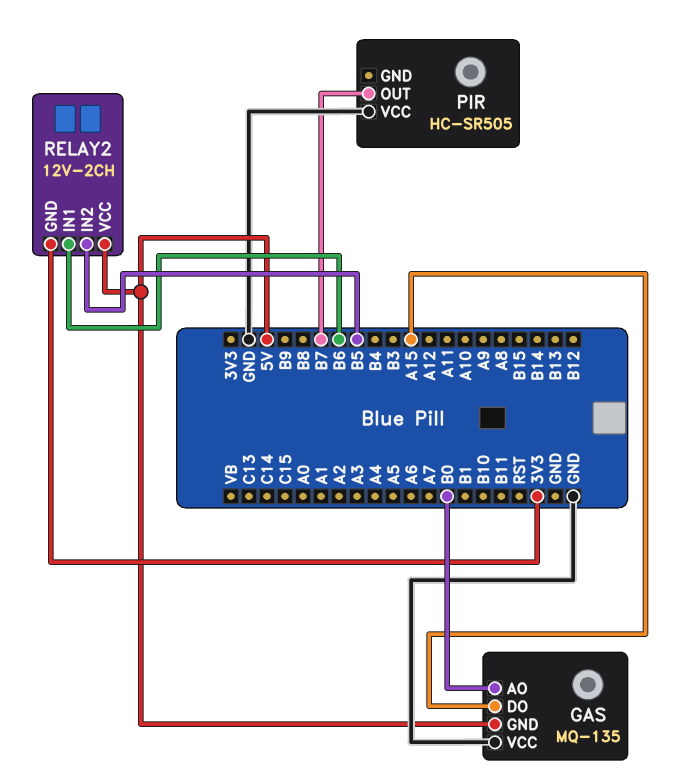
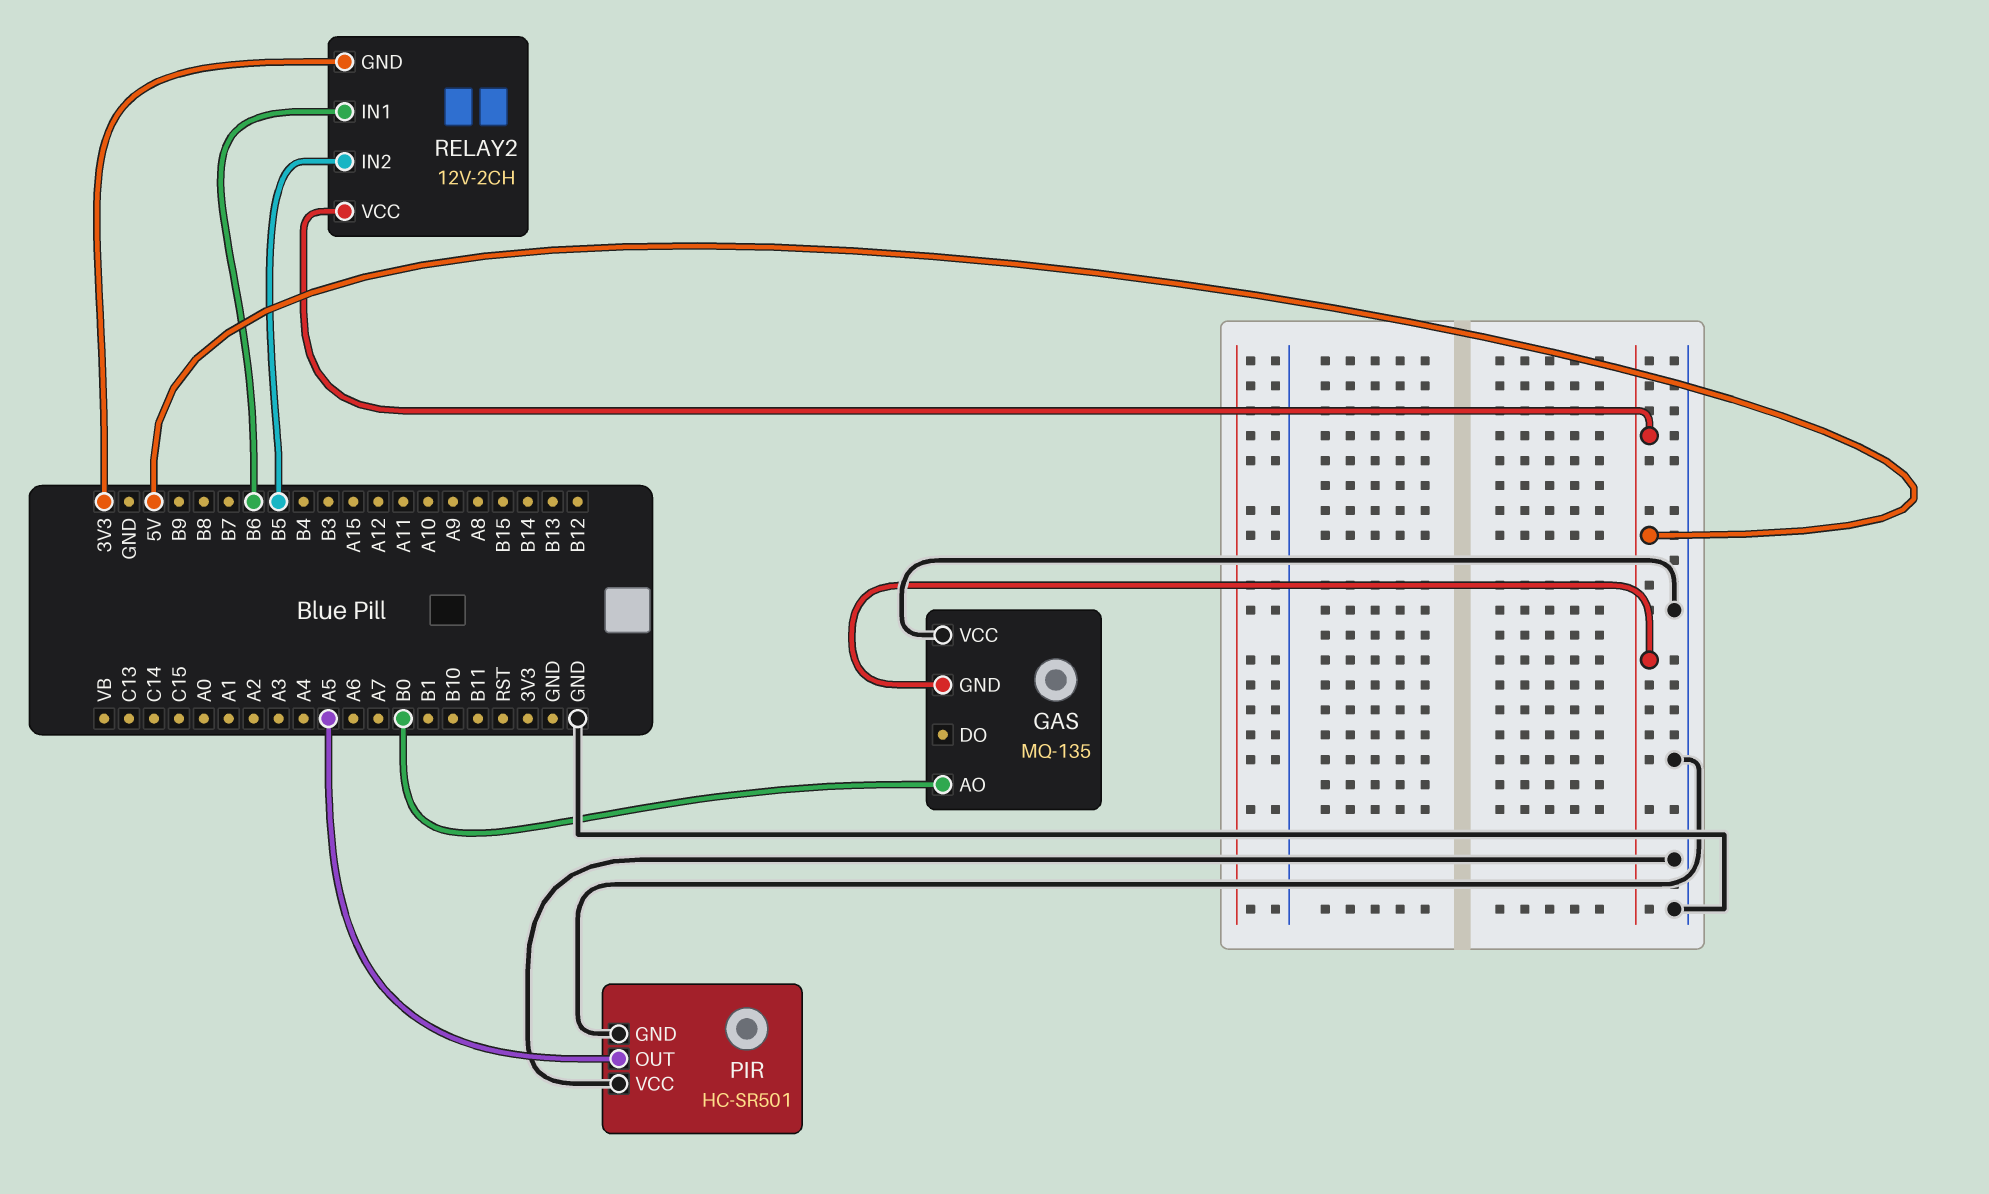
GAS pin DO: A15 -> none
PIR: HC-SR505 -> HC-SR501
PIR pin GND: none -> GND
PIR pin OUT: B7 -> A5

